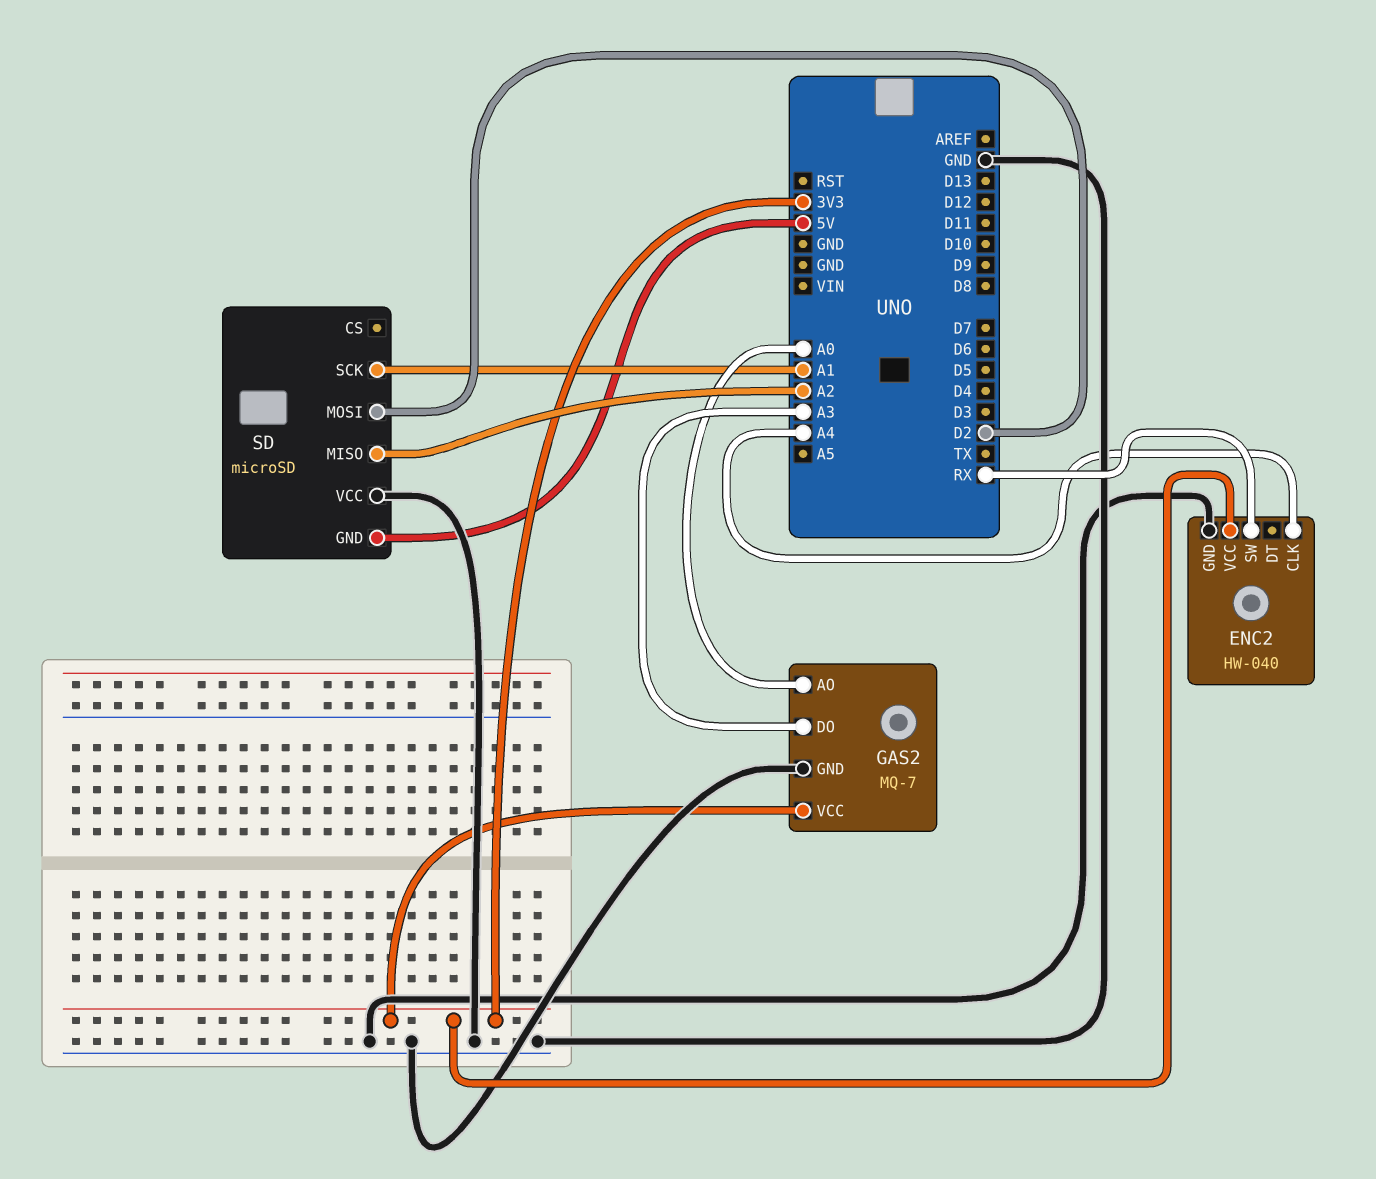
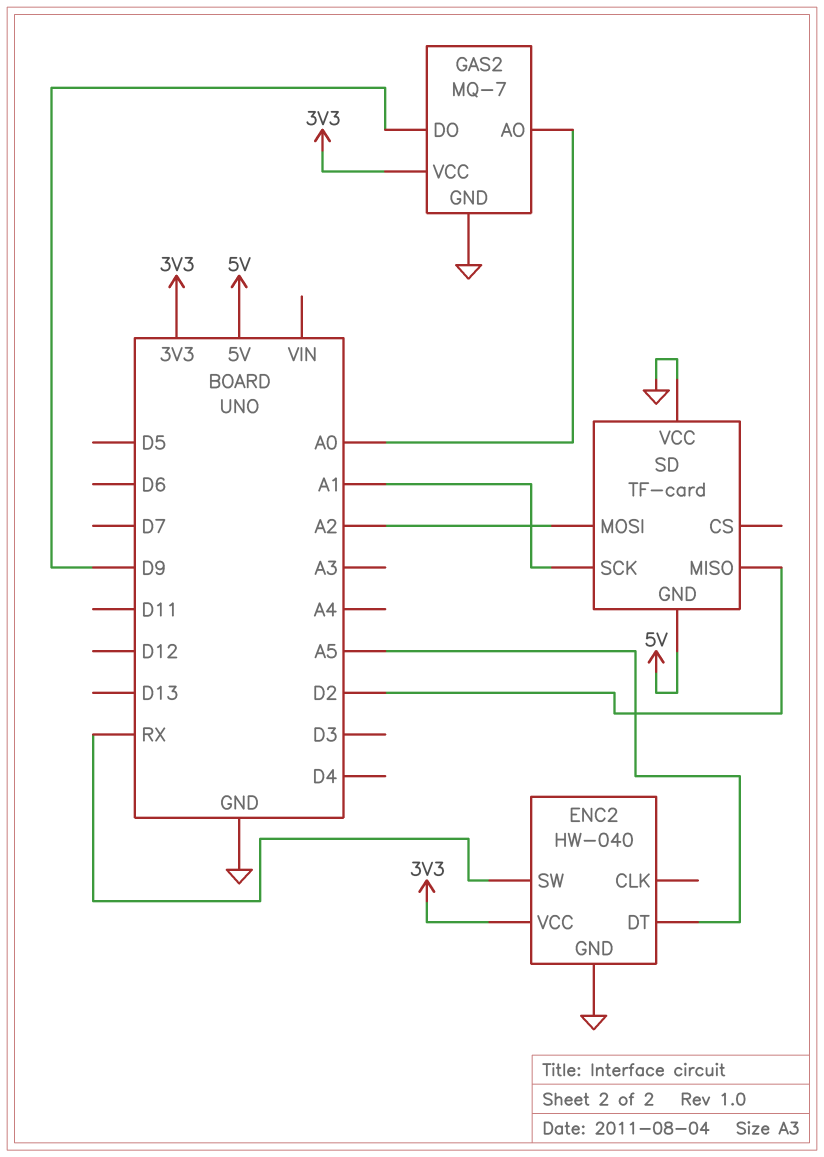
ENC2 pin CLK: A4 -> none
ENC2 pin DT: none -> A5
GAS2 pin DO: A3 -> D9
SD: microSD -> TF-card
SD pin MISO: A2 -> D2
SD pin MOSI: D2 -> A2

